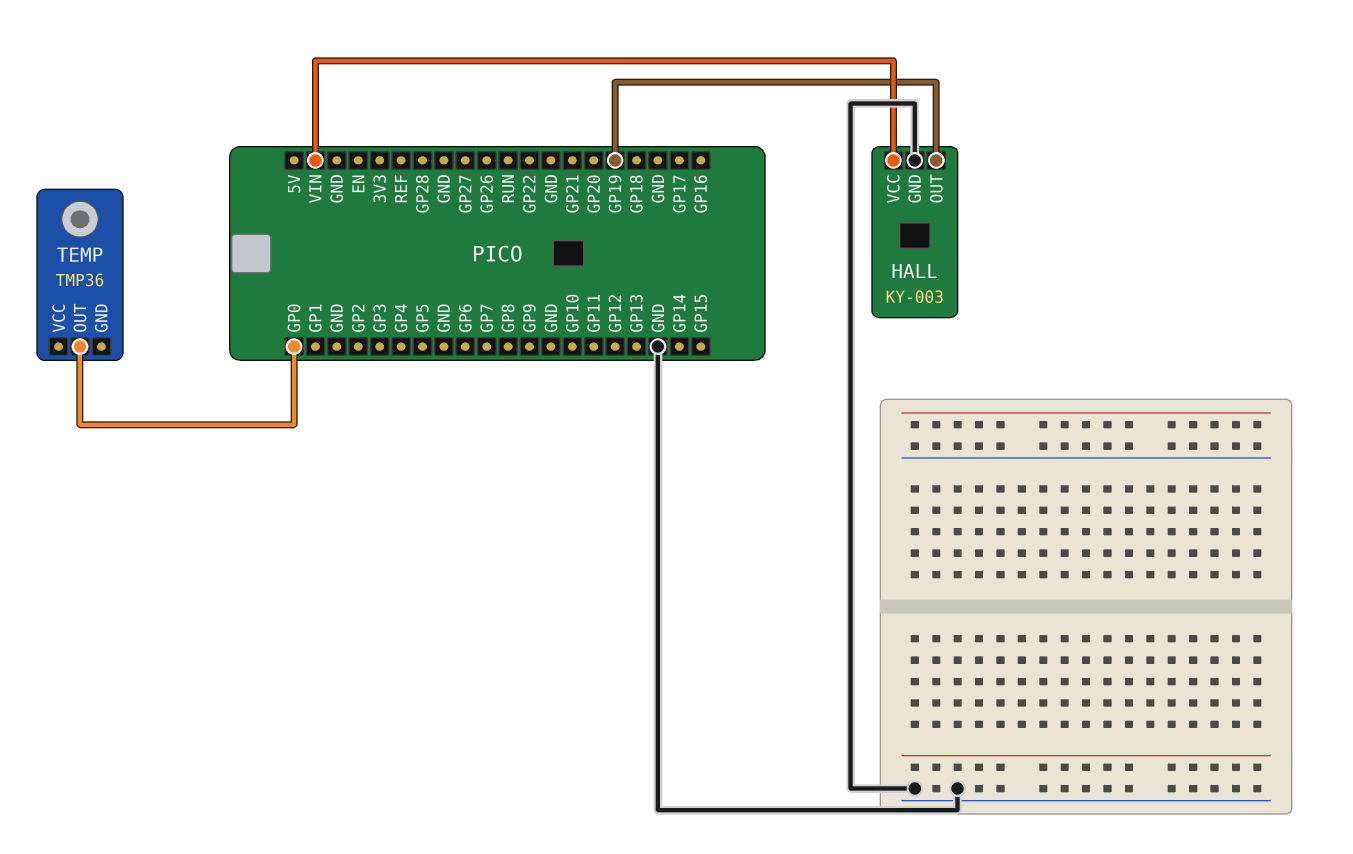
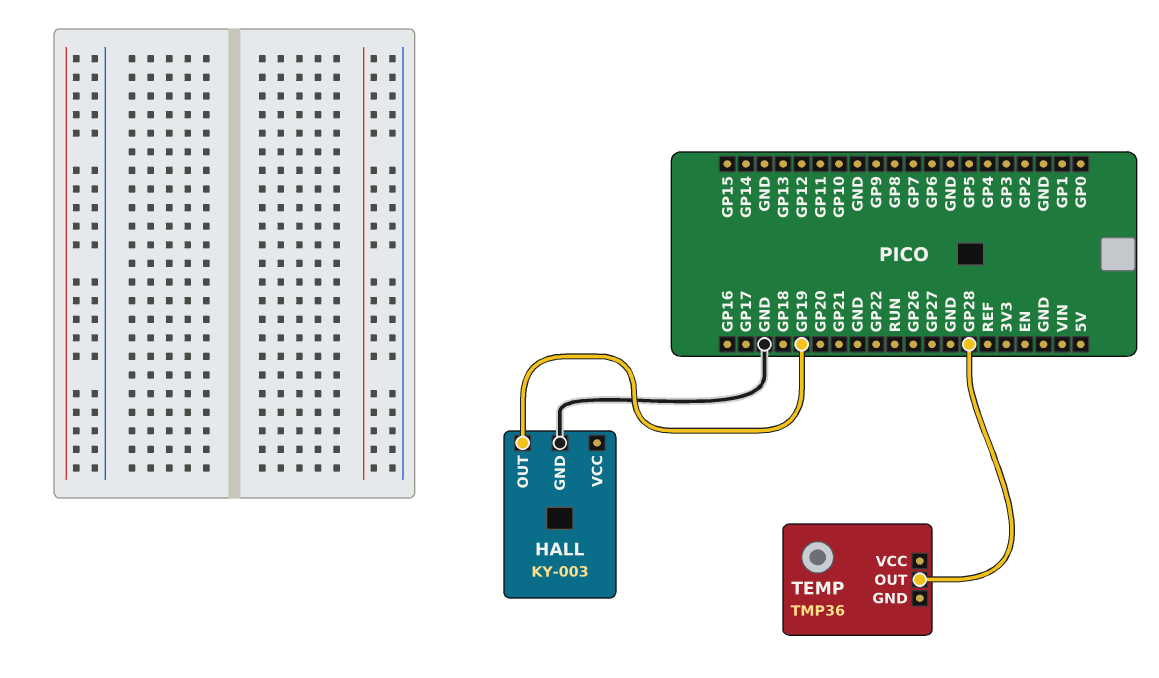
HALL pin VCC: VIN -> none
TEMP pin OUT: GP0 -> GP28

